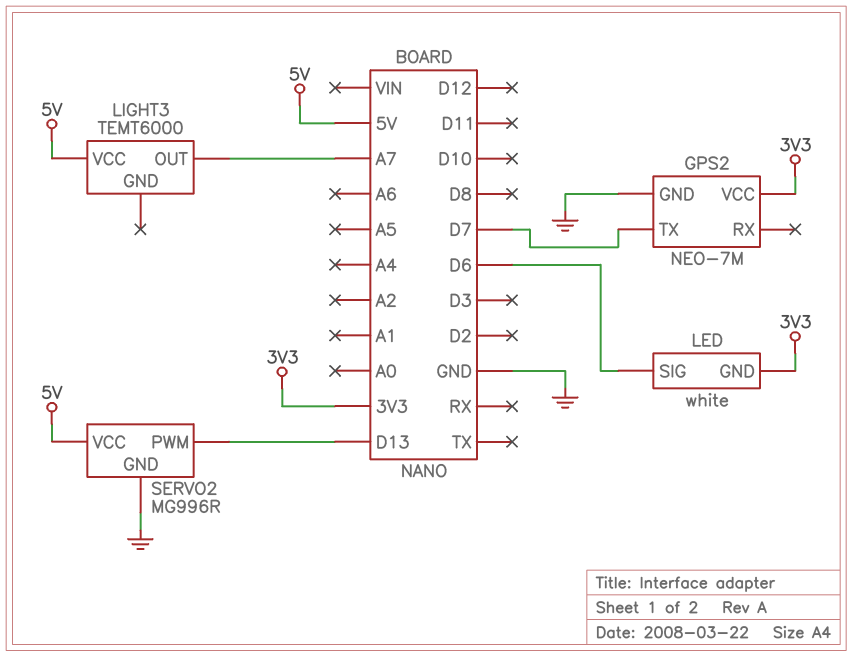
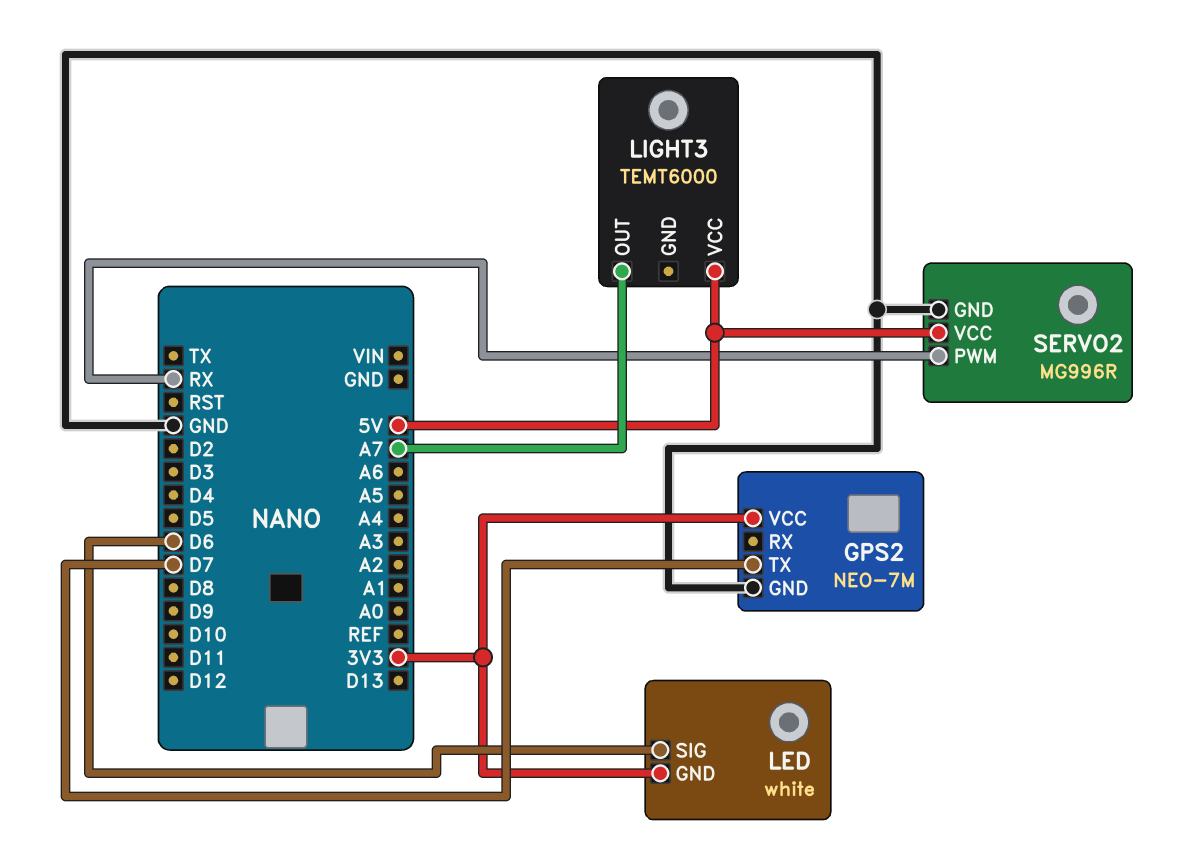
SERVO2 pin PWM: D13 -> RX

